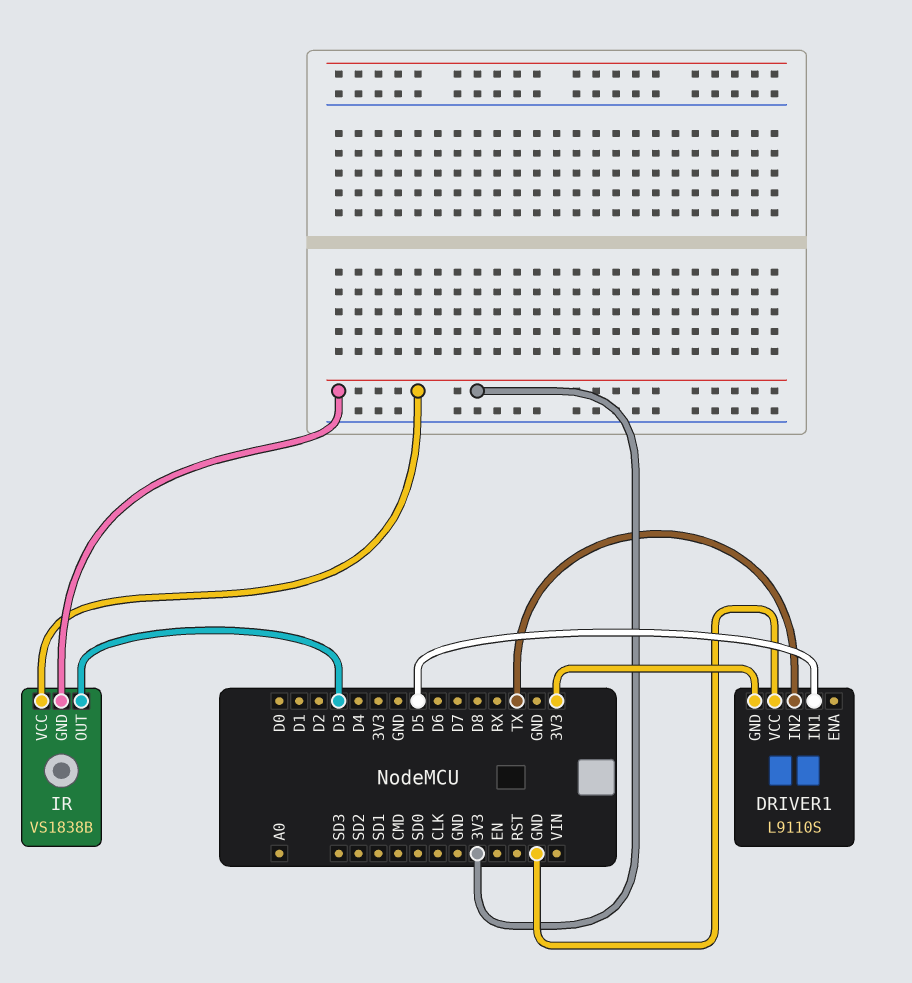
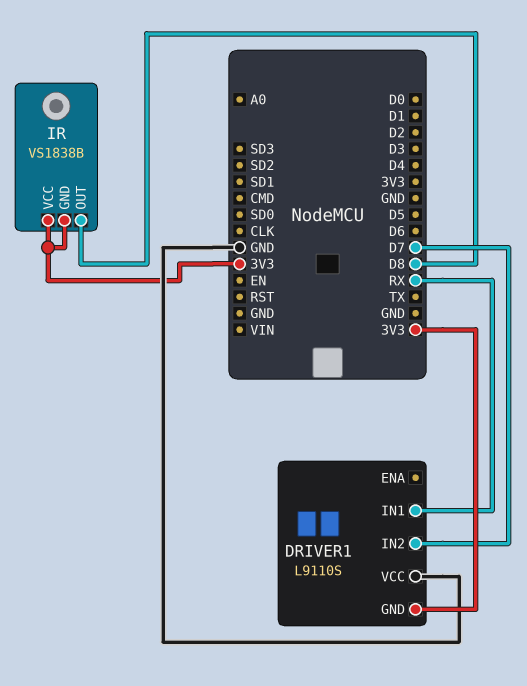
DRIVER1 pin IN1: D5 -> RX
DRIVER1 pin IN2: TX -> D7
IR pin OUT: D3 -> D8

